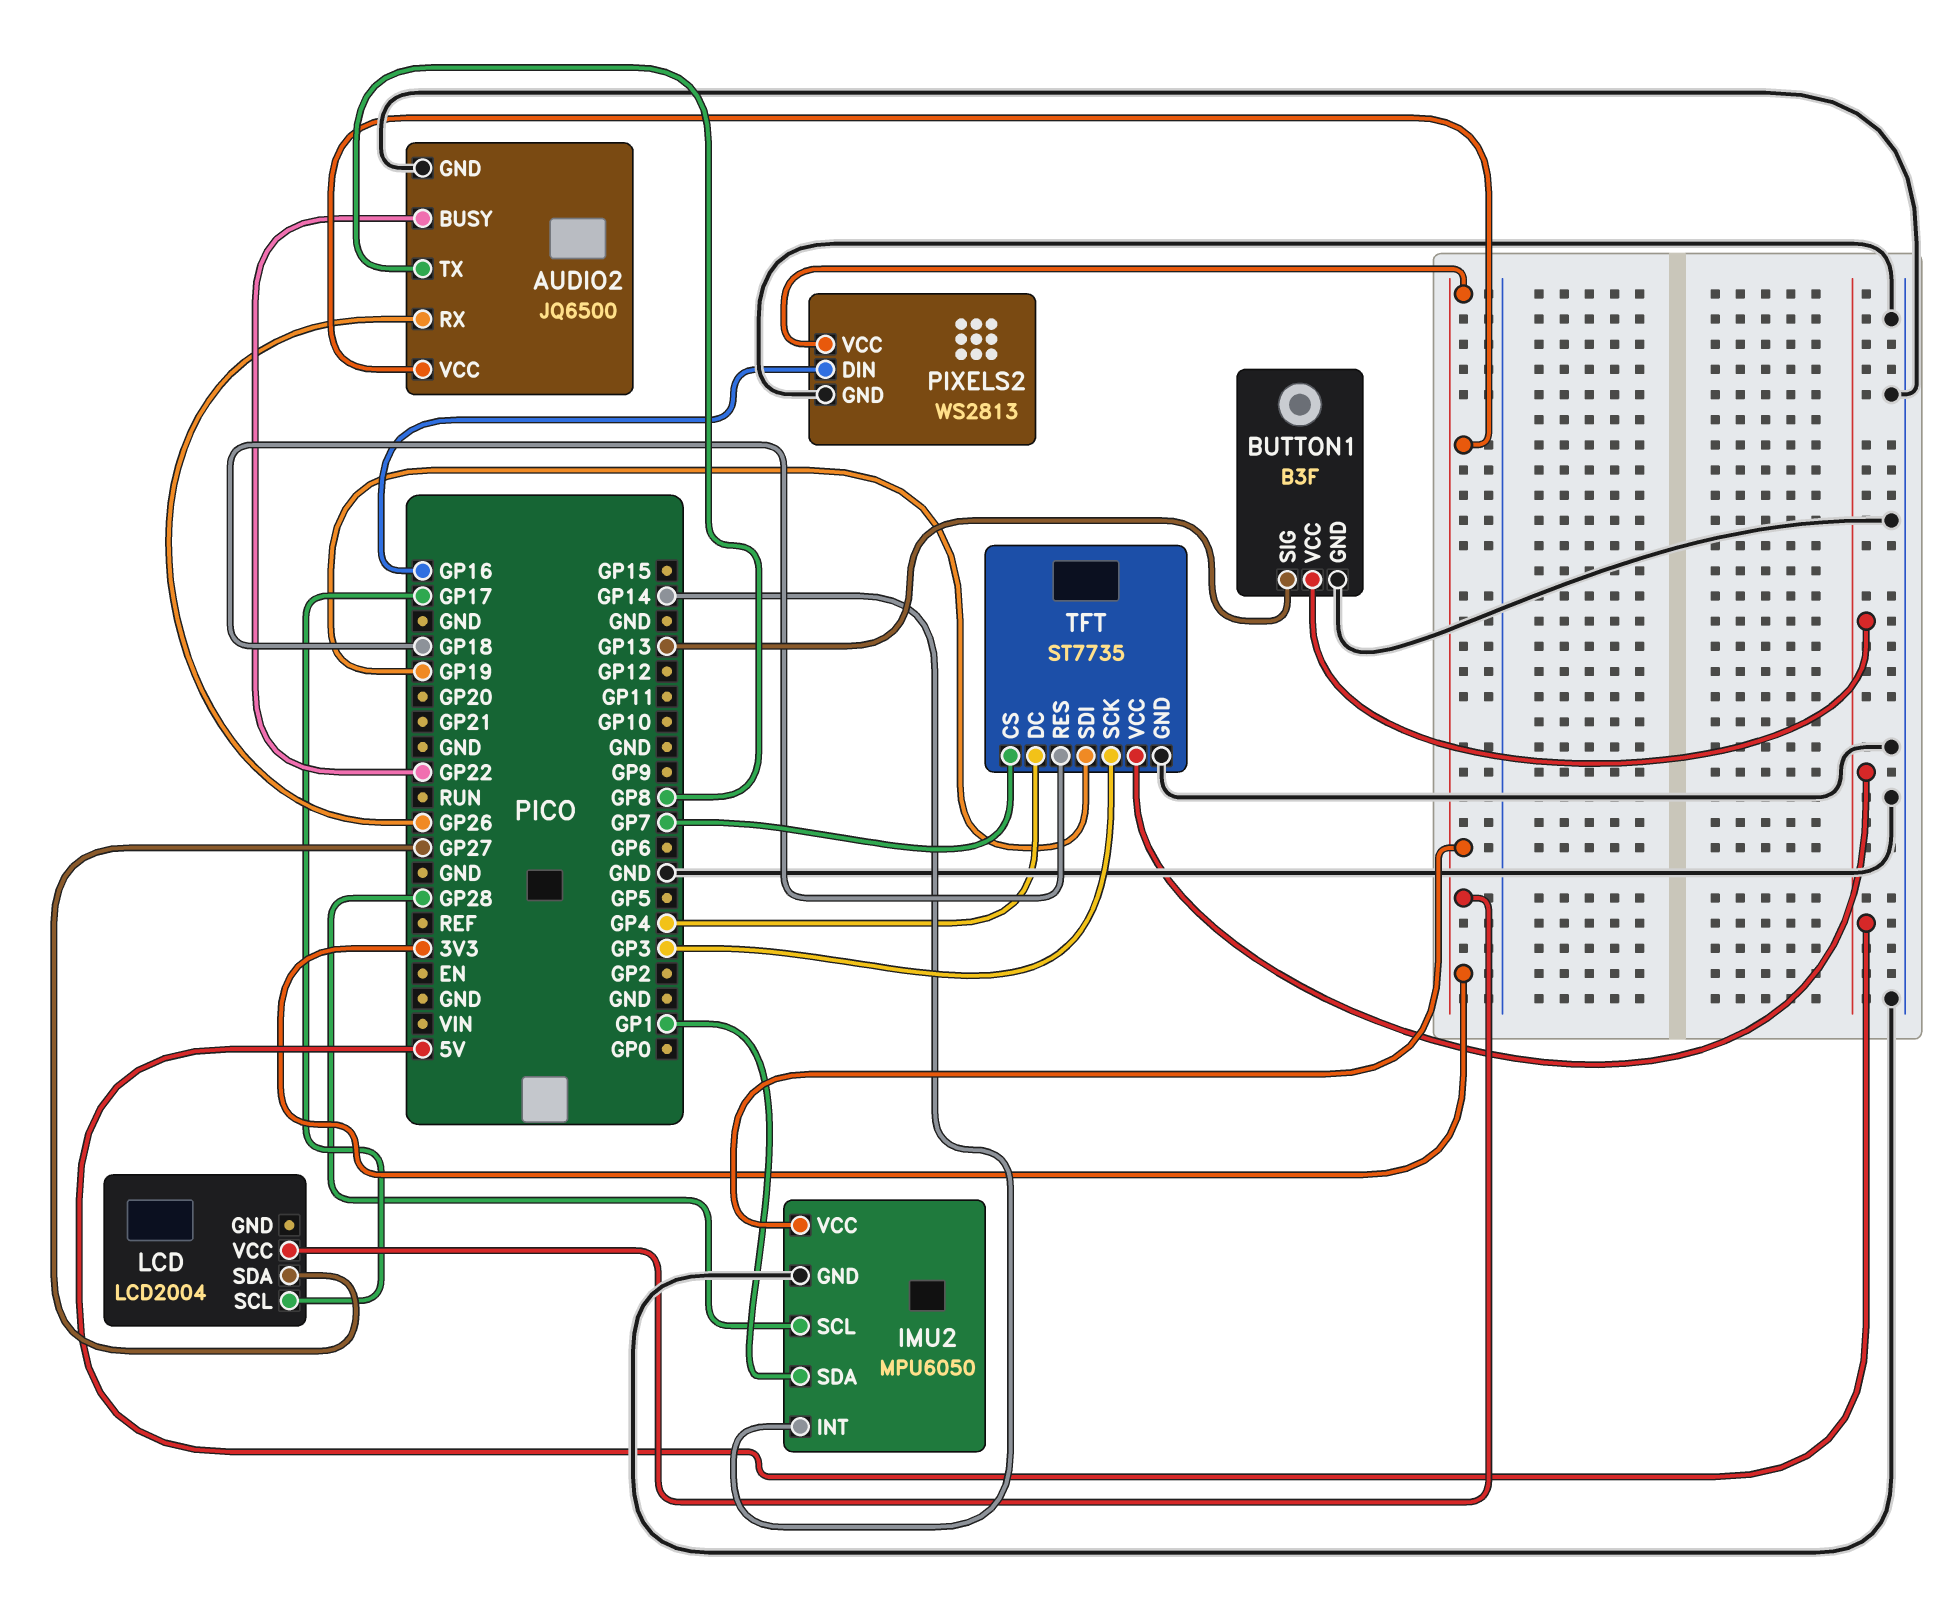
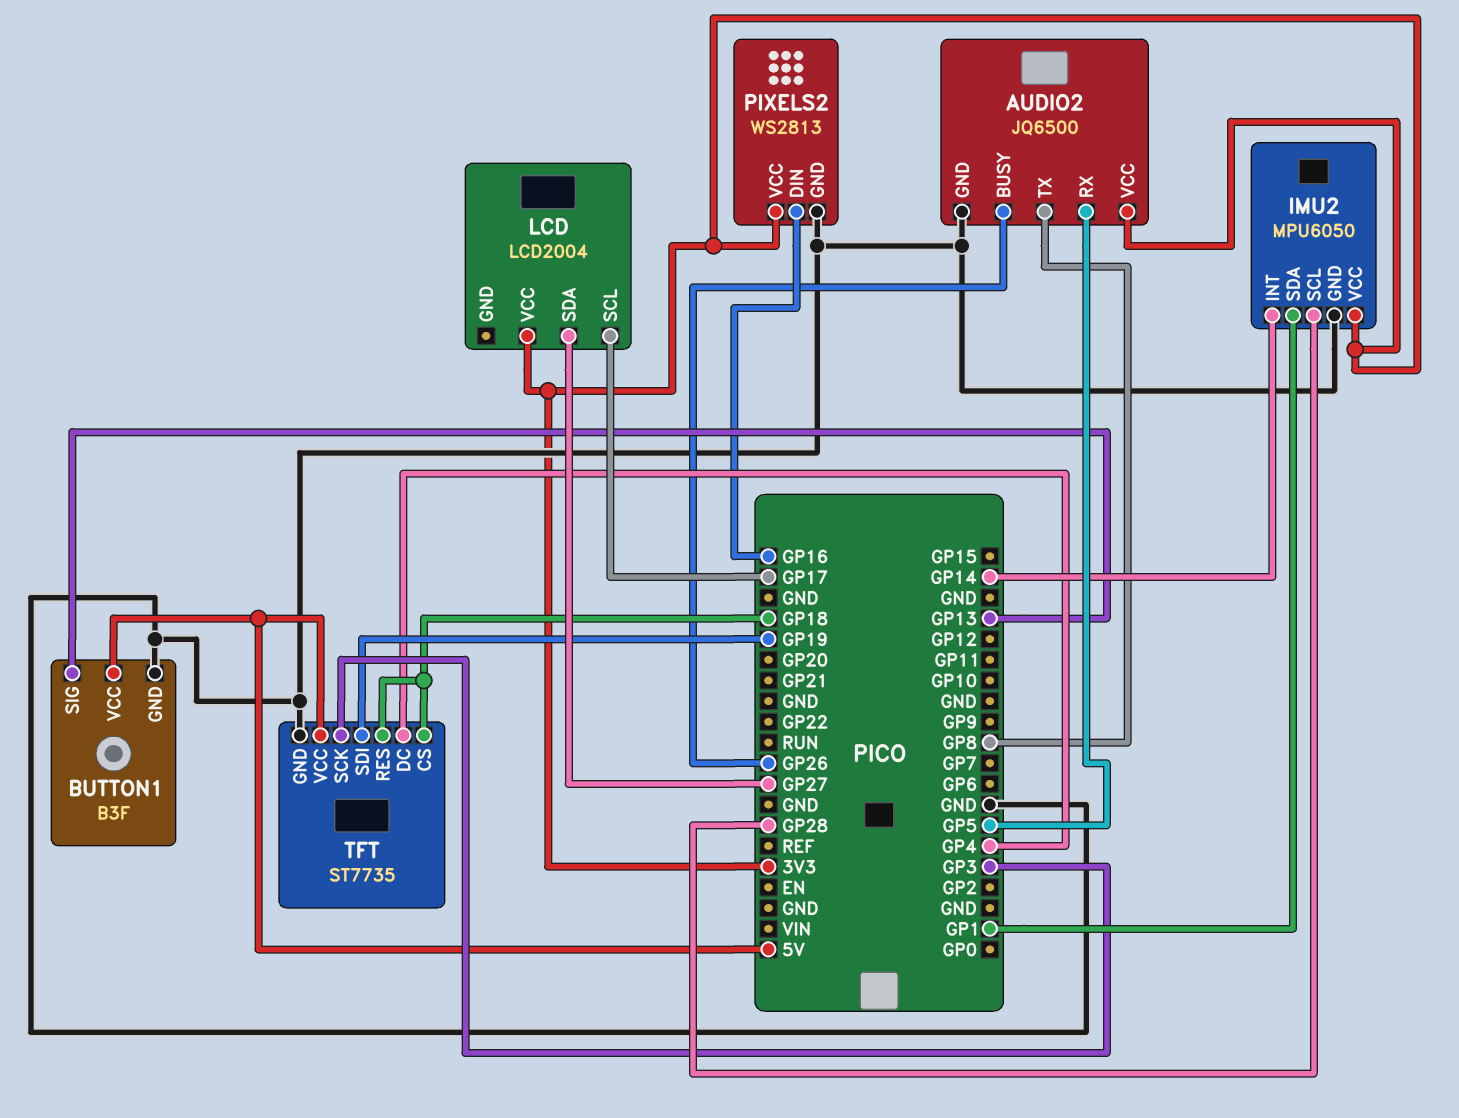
AUDIO2 pin BUSY: GP22 -> GP26
AUDIO2 pin RX: GP26 -> GP5
TFT pin CS: GP7 -> GP18

